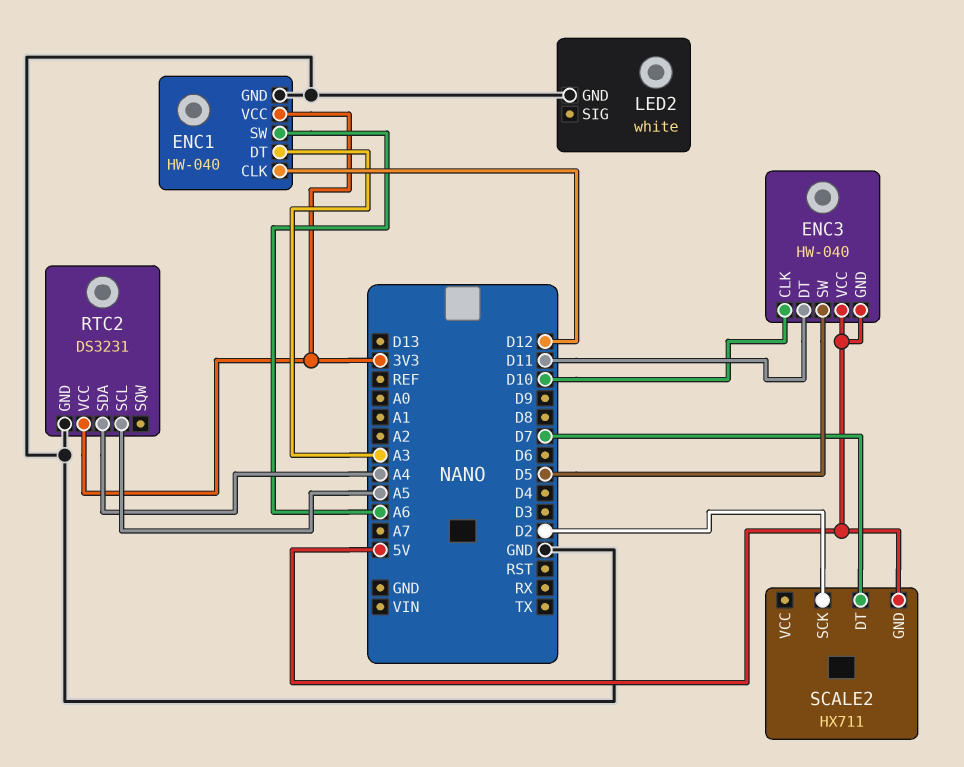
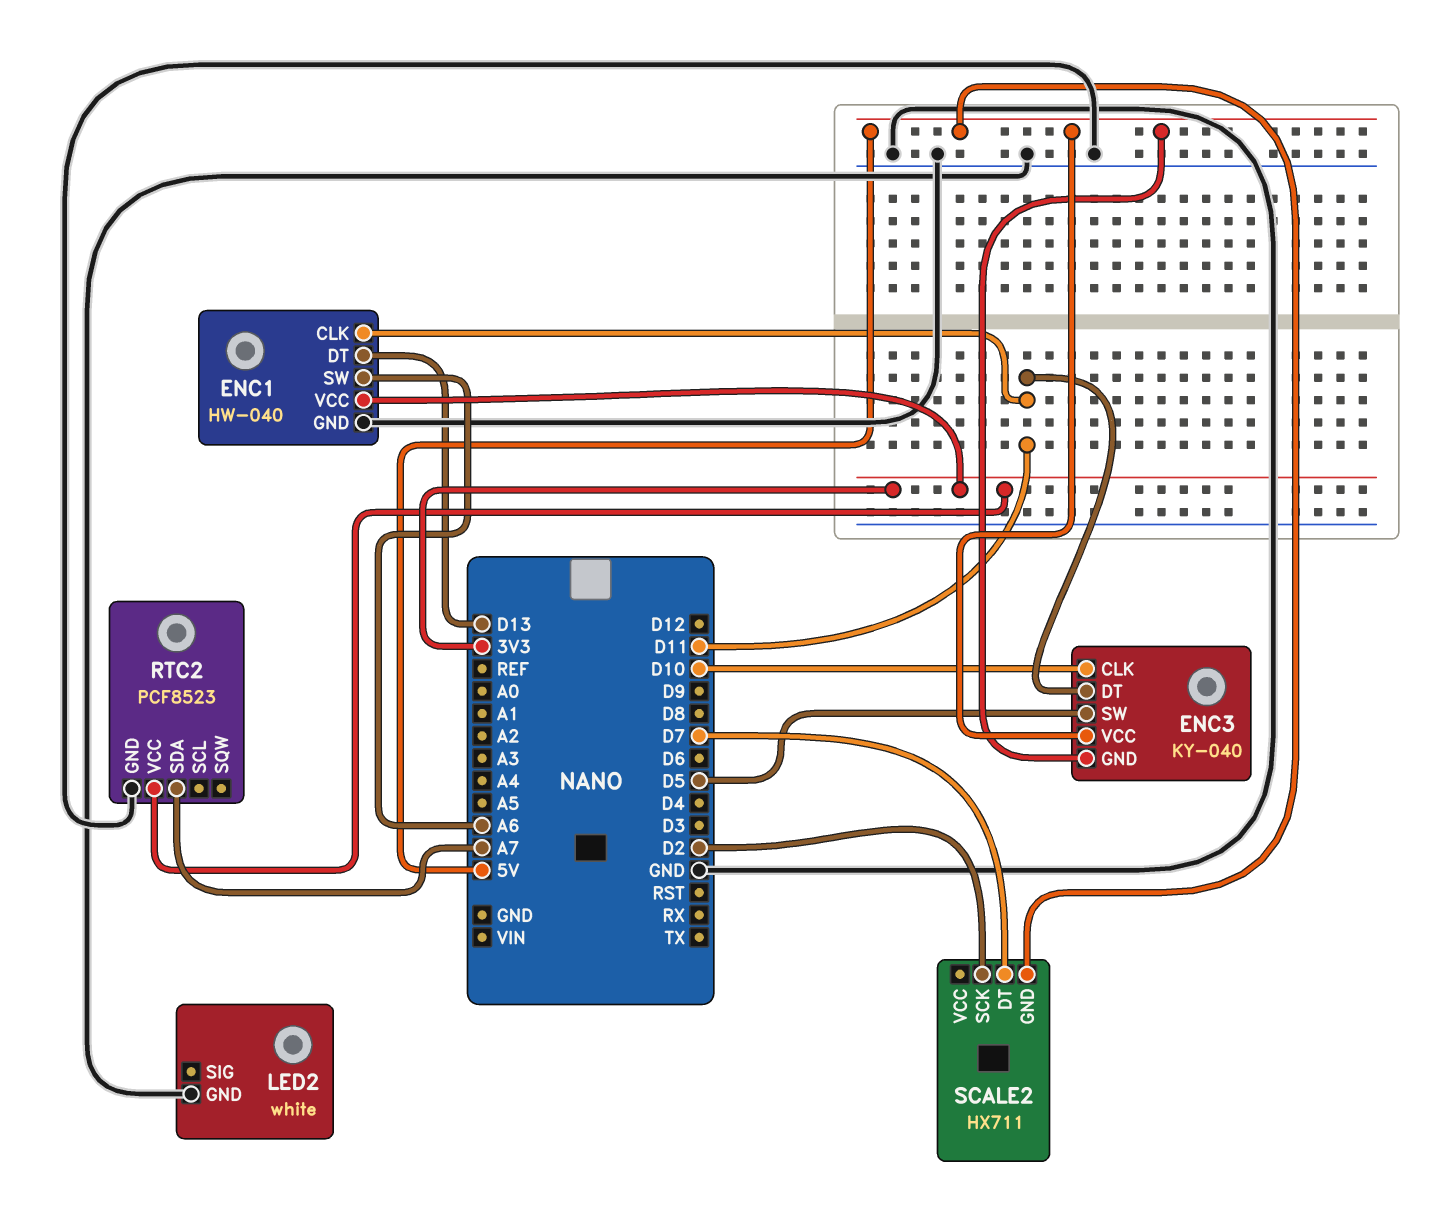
ENC1 pin CLK: D12 -> D11
ENC1 pin DT: A3 -> D13
ENC3: HW-040 -> KY-040
RTC2: DS3231 -> PCF8523
RTC2 pin SCL: A5 -> none
RTC2 pin SDA: A4 -> A7

